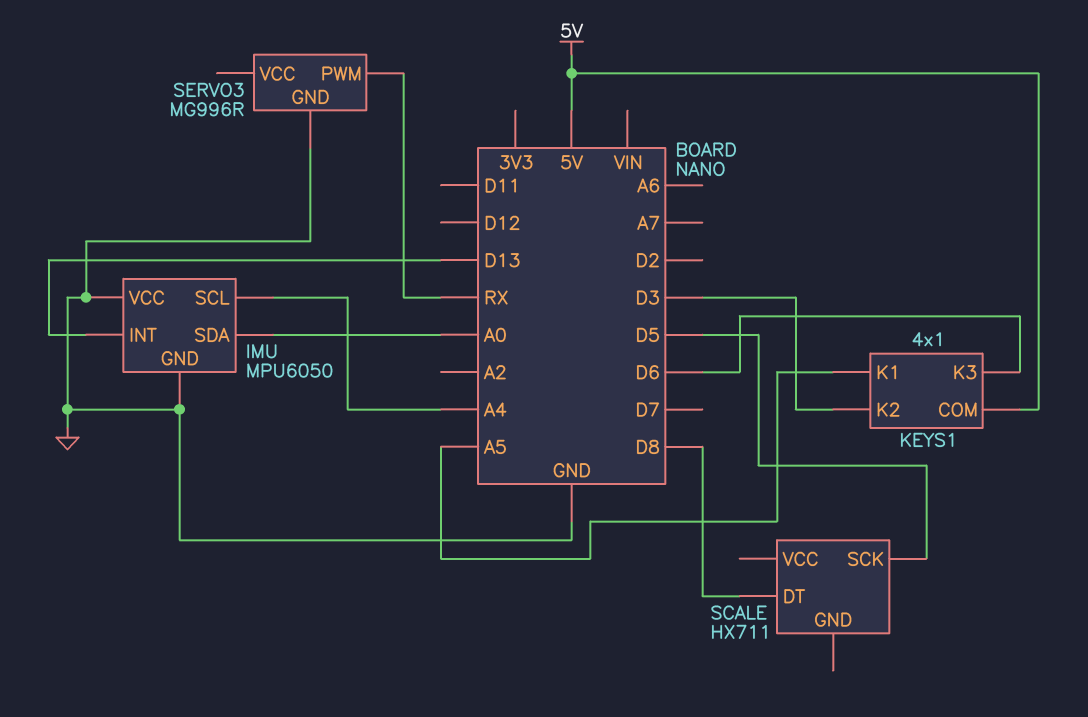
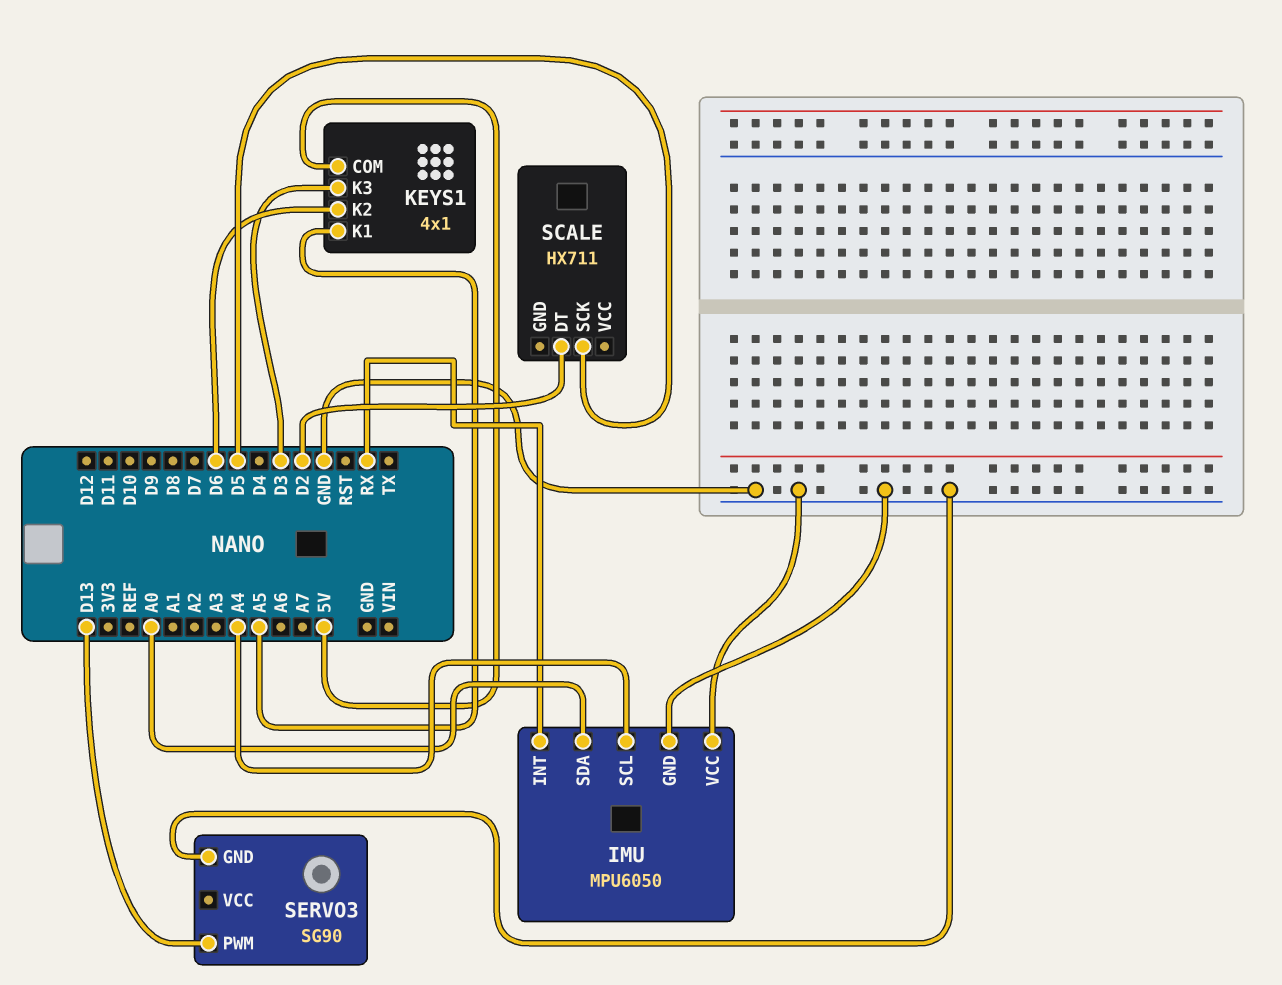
IMU pin INT: D13 -> RX
KEYS1 pin K2: D3 -> D6
KEYS1 pin K3: D6 -> D3
SCALE pin DT: D8 -> D2
SERVO3: MG996R -> SG90
SERVO3 pin PWM: RX -> D13

